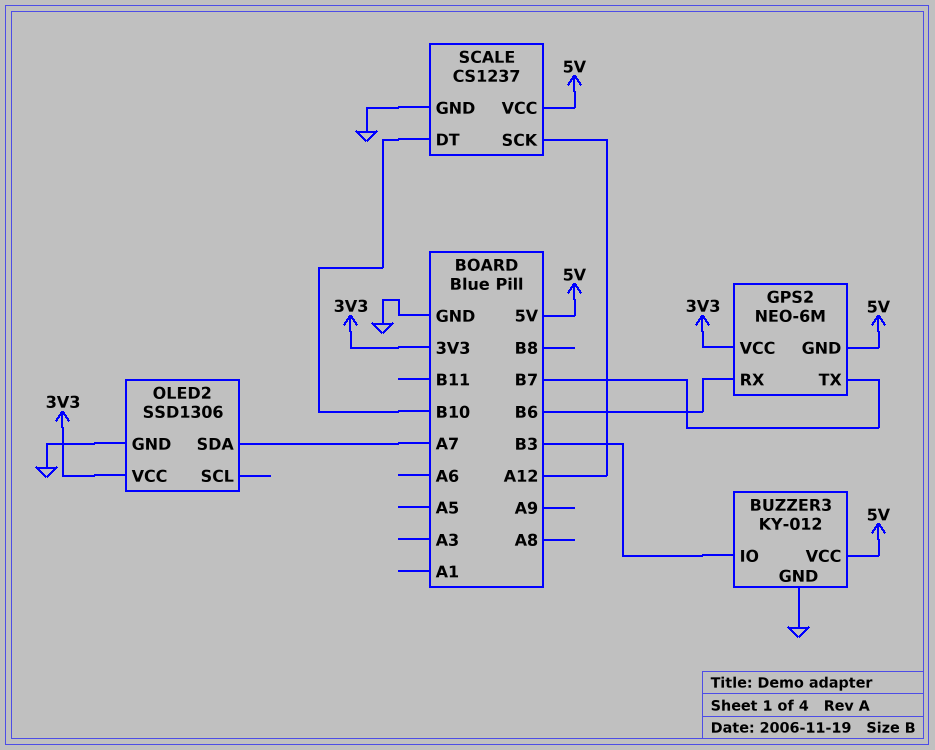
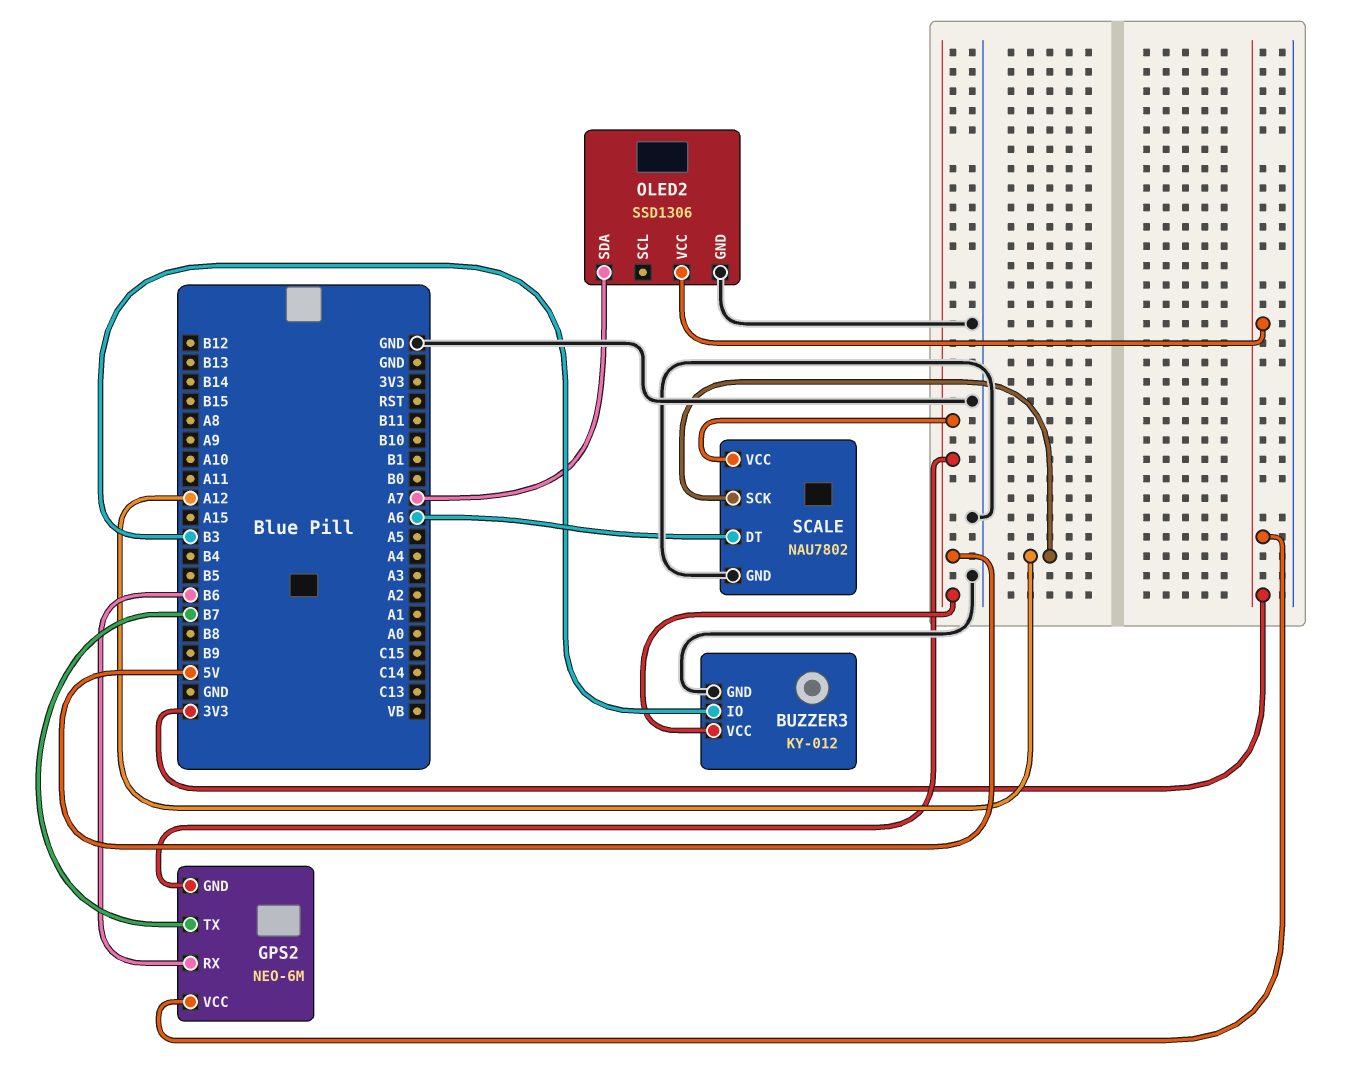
SCALE: CS1237 -> NAU7802
SCALE pin DT: B10 -> A6

